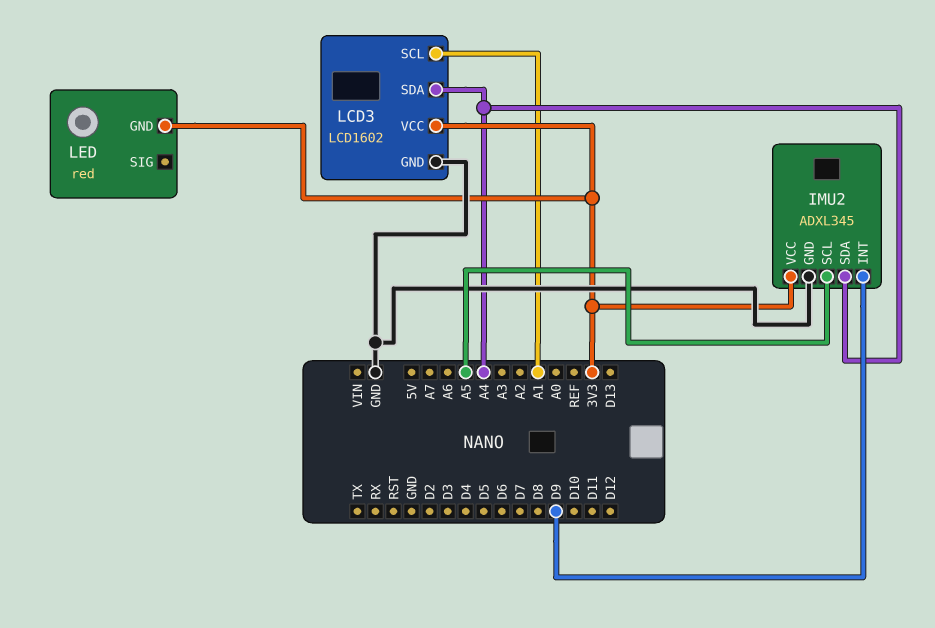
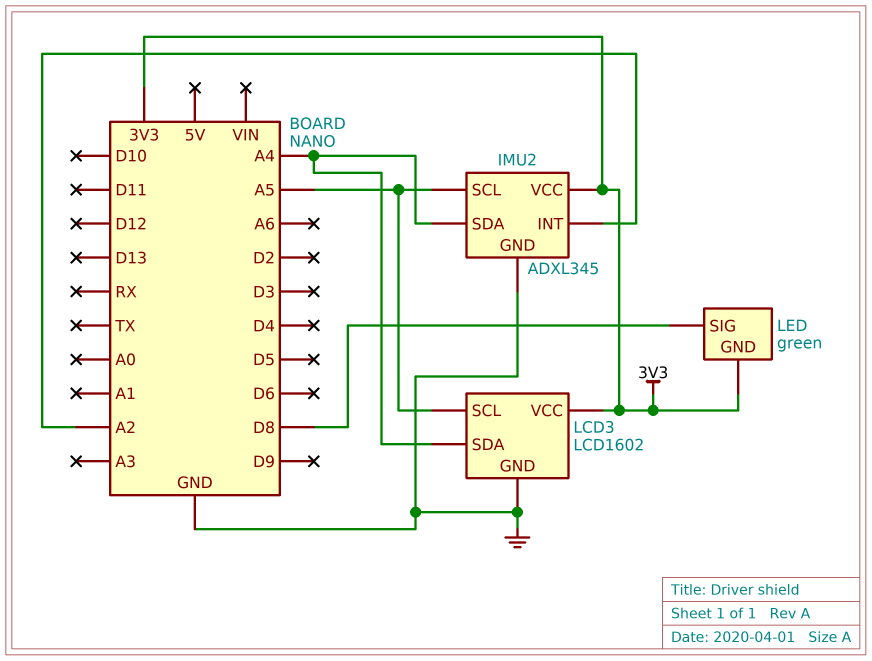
IMU2 pin INT: D9 -> A2
LCD3 pin SCL: A1 -> A5
LED: red -> green
LED pin SIG: none -> D8

